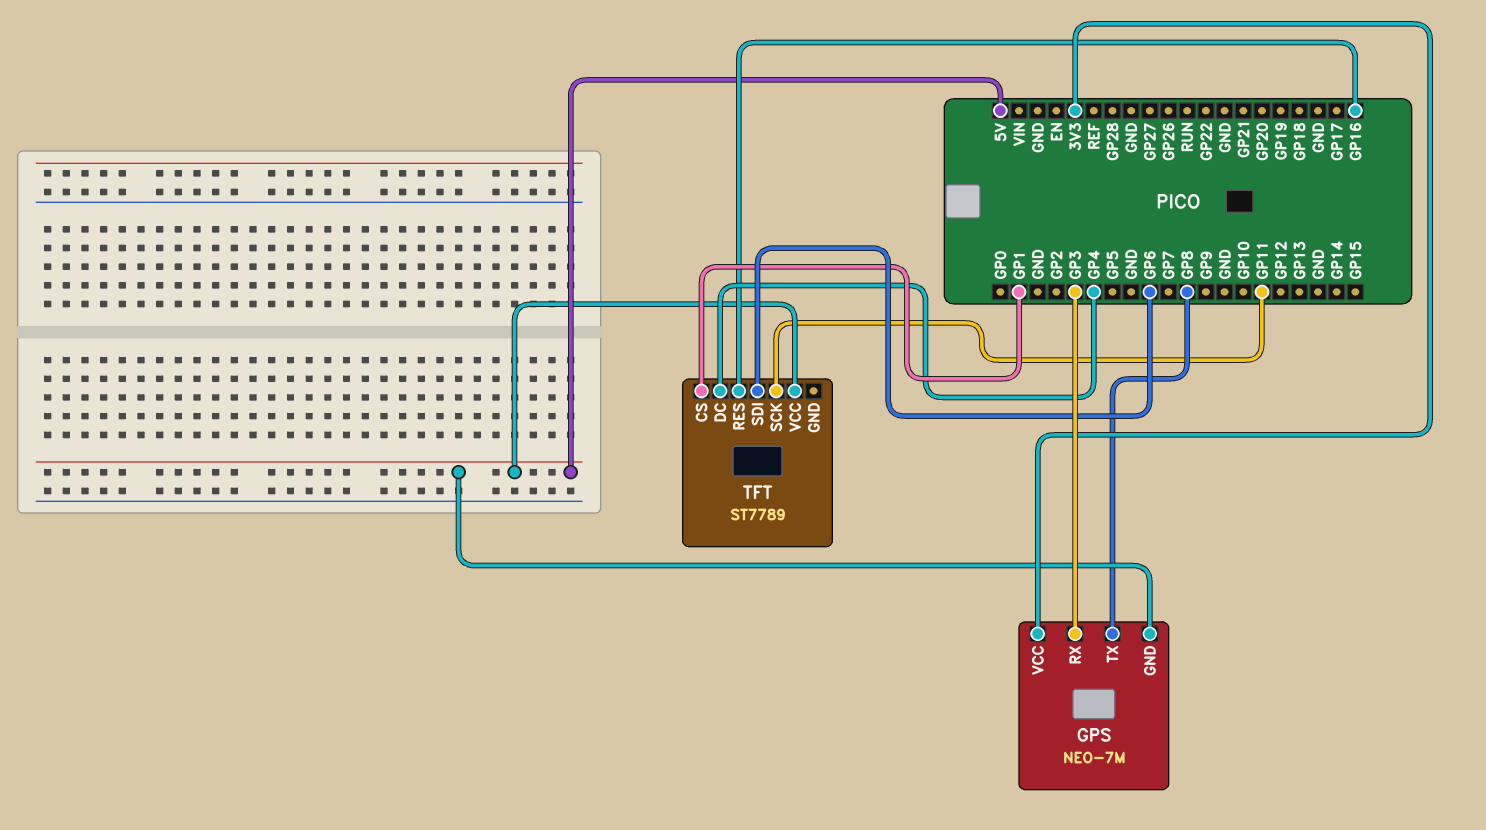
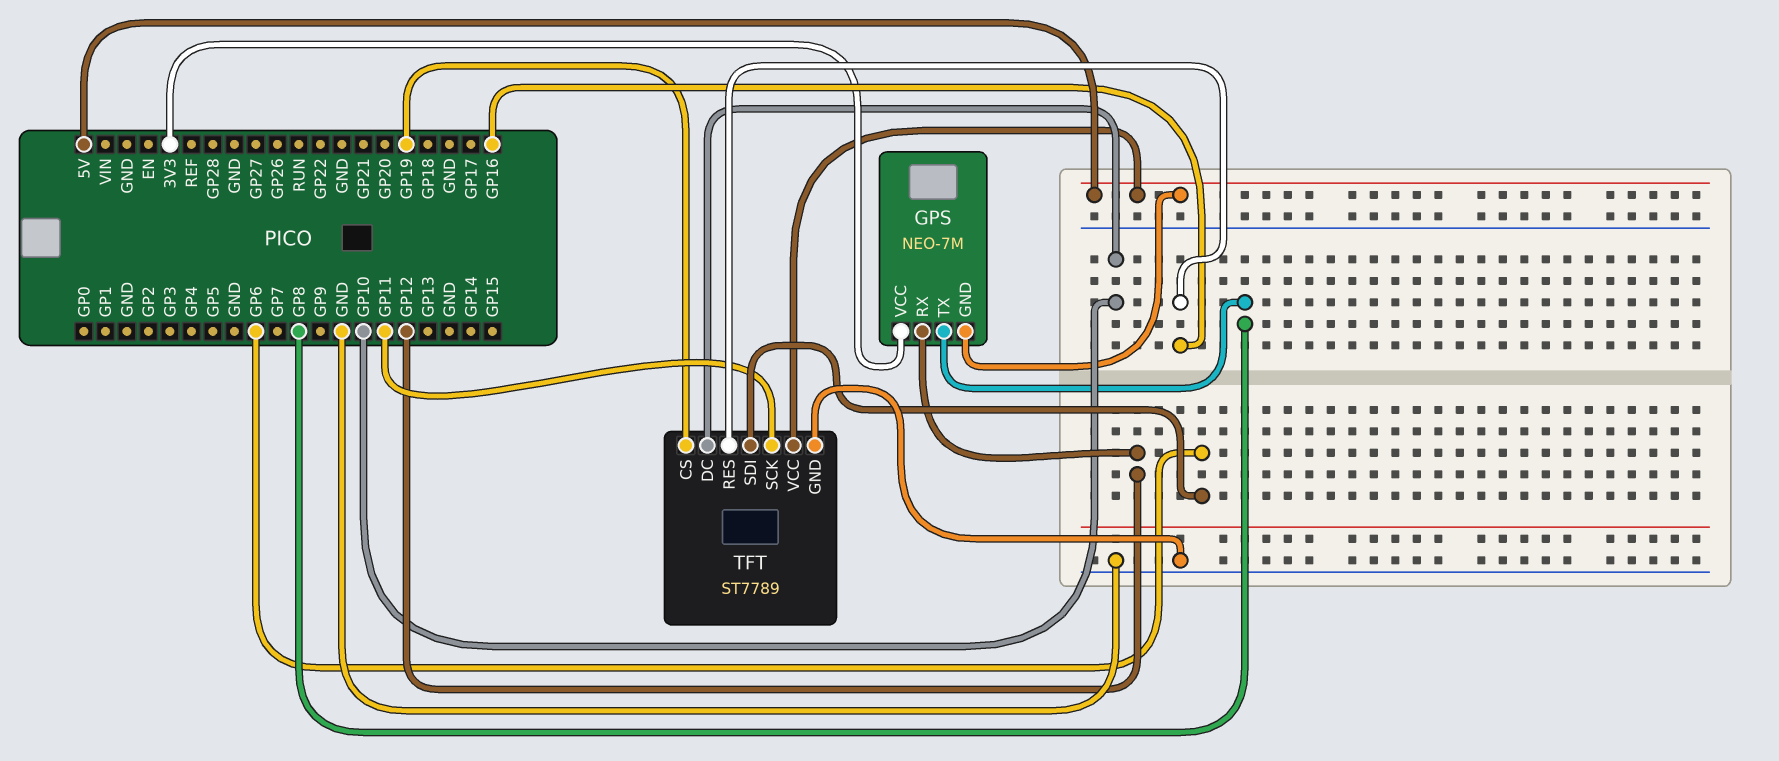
GPS pin RX: GP3 -> GP12
TFT pin CS: GP1 -> GP19
TFT pin DC: GP4 -> GP10
TFT pin GND: none -> GND

